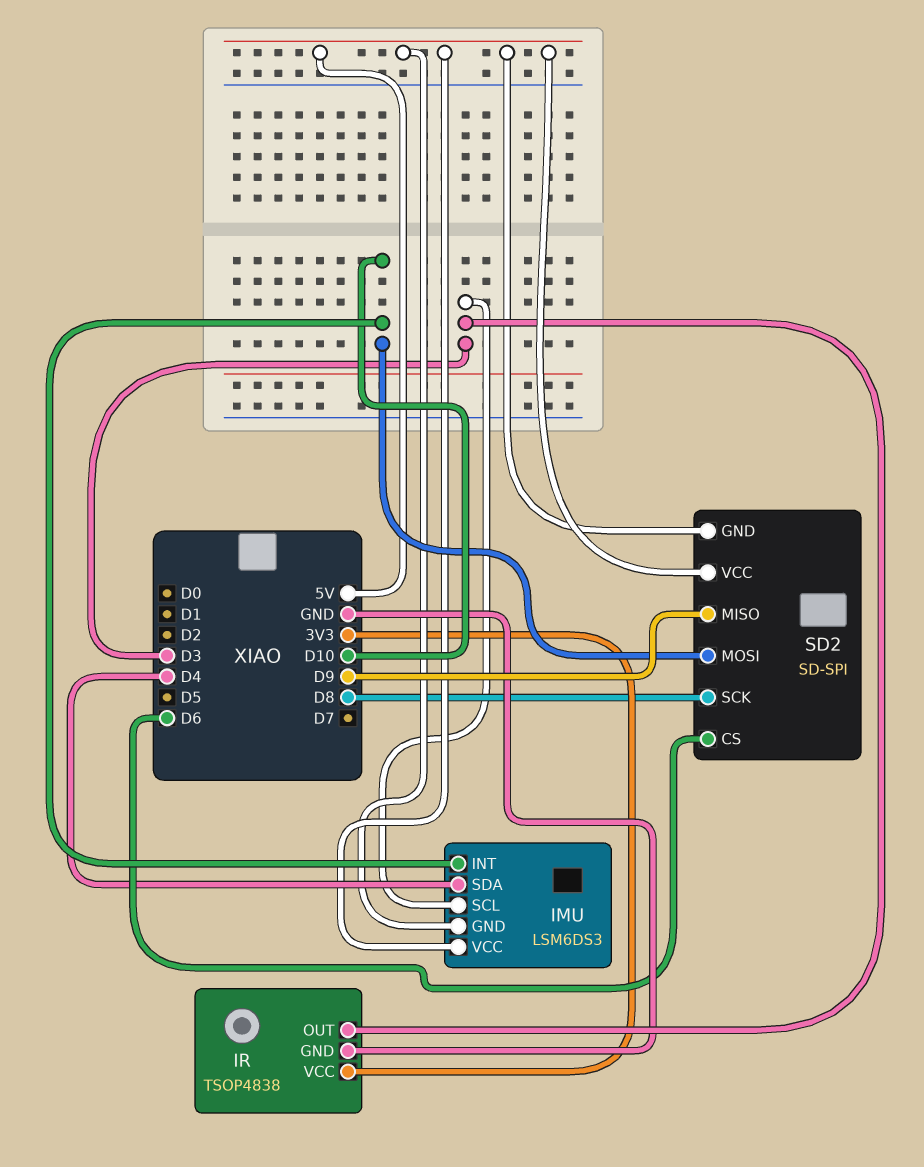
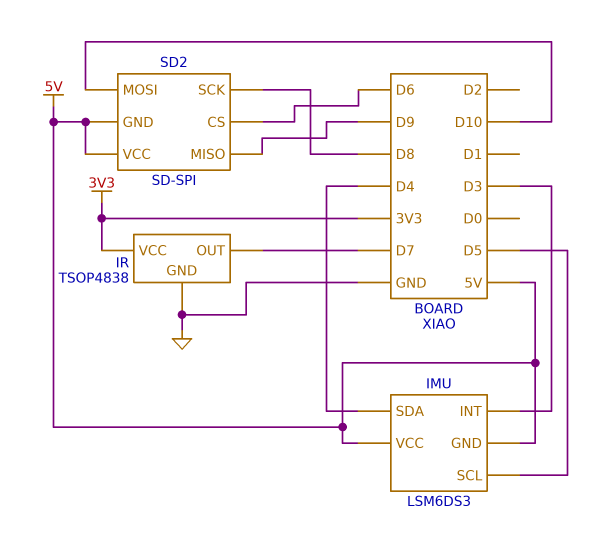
IMU pin INT: D10 -> D3
IMU pin SCL: D3 -> D5
IR pin OUT: D3 -> D7

